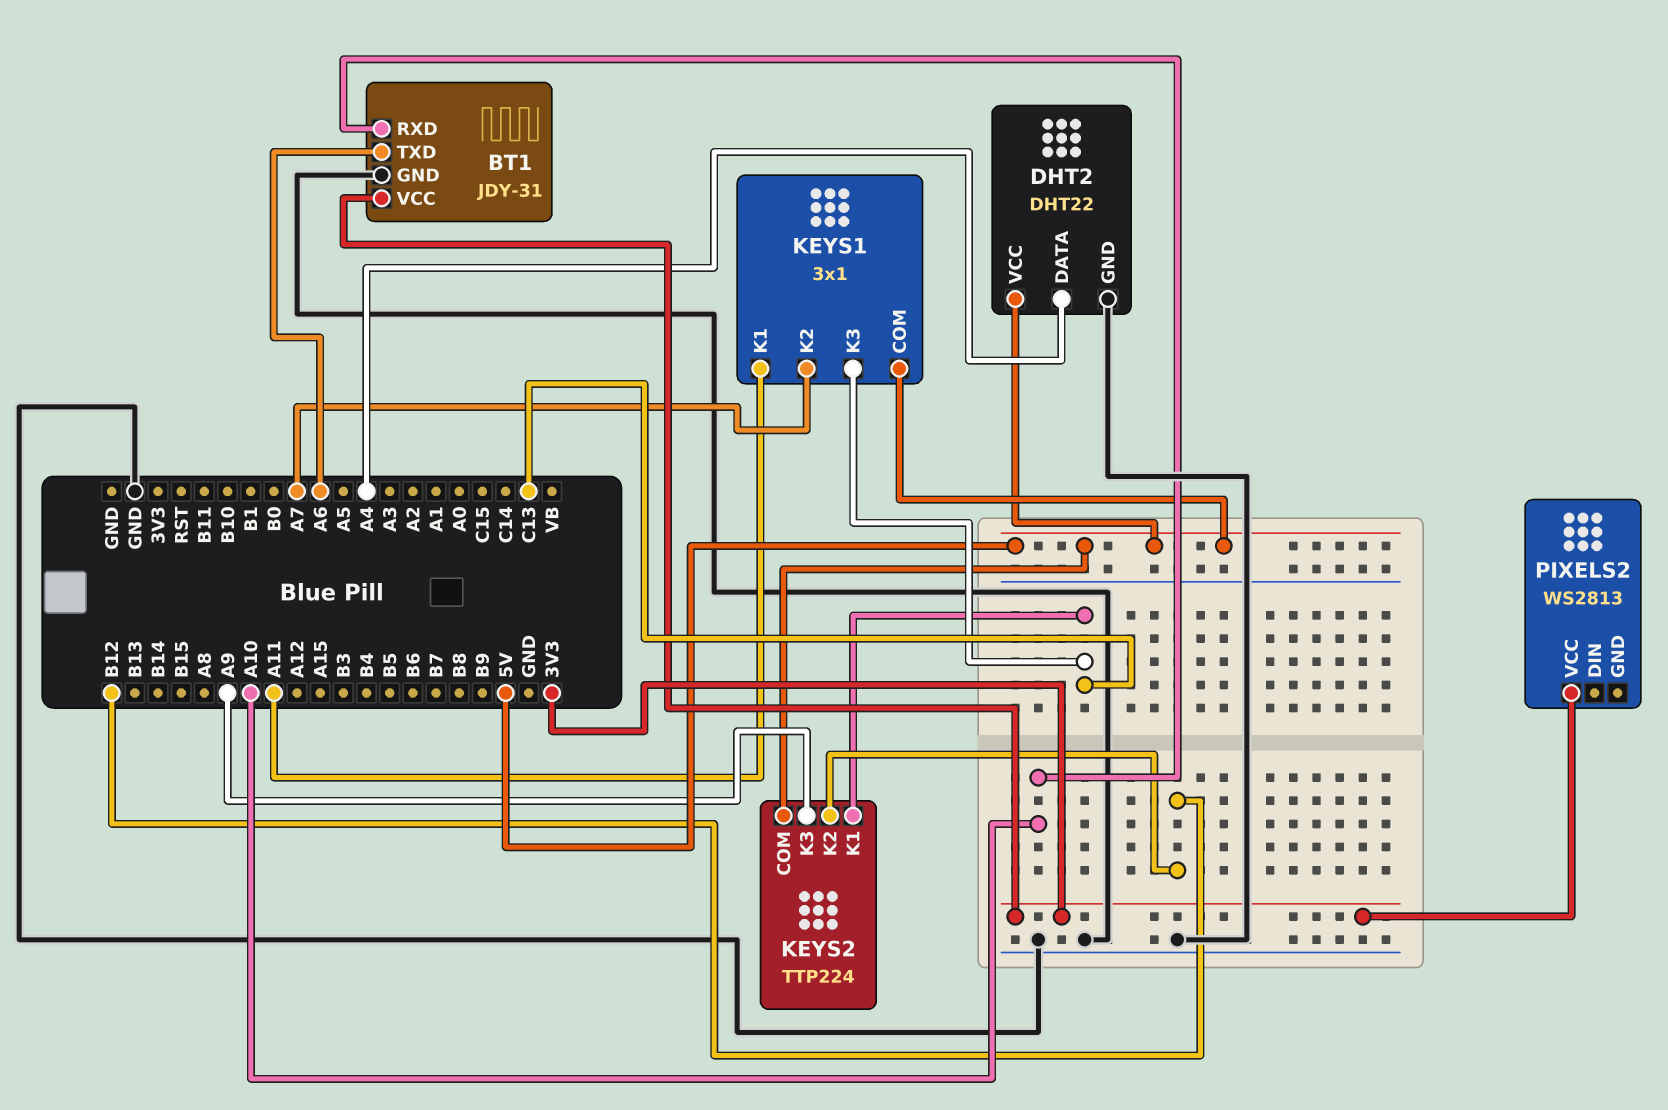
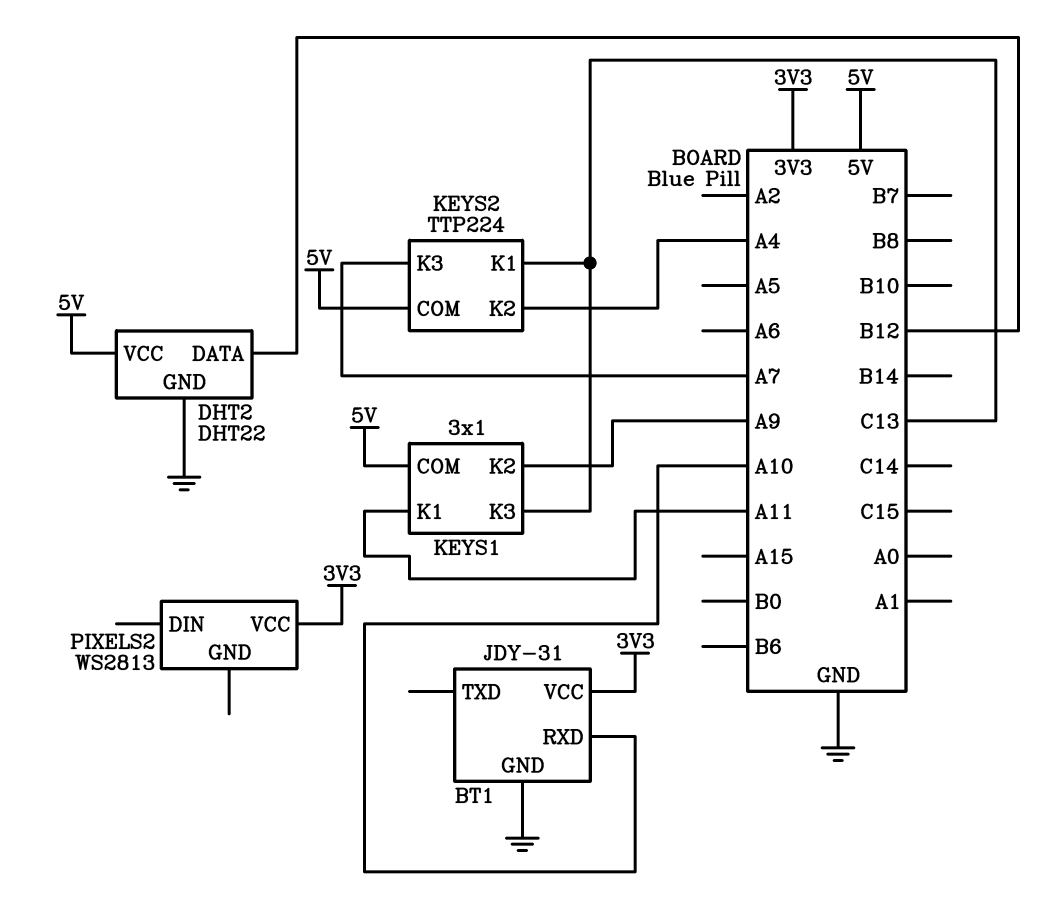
BT1 pin TXD: A6 -> none
DHT2 pin DATA: A4 -> B12
KEYS1 pin K2: A7 -> A9
KEYS2 pin K2: B12 -> A4
KEYS2 pin K3: A9 -> A7

